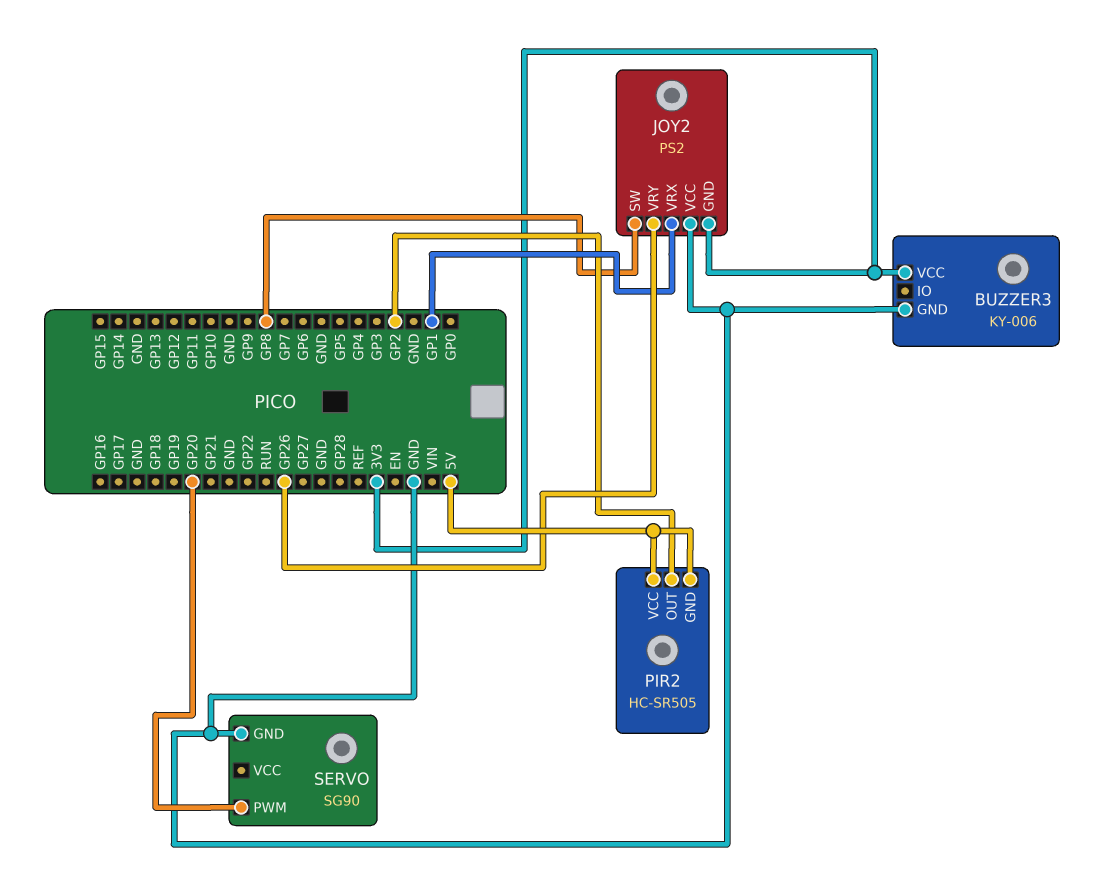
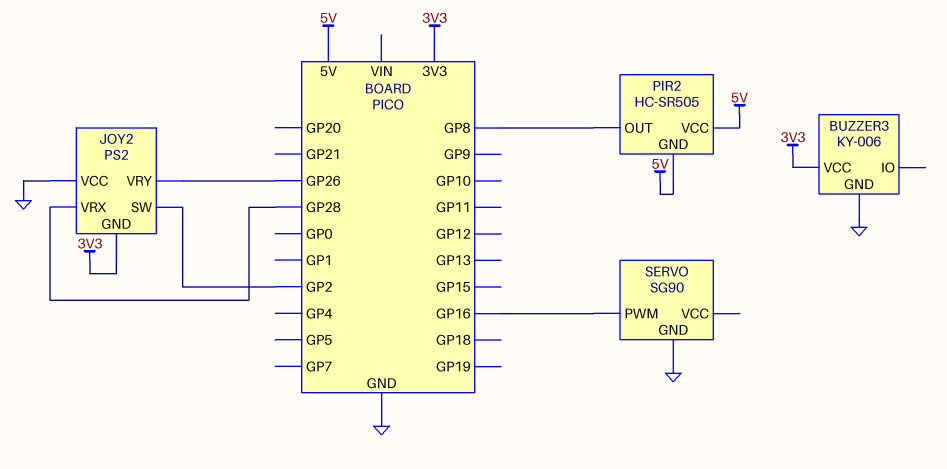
JOY2 pin SW: GP8 -> GP2
JOY2 pin VRX: GP1 -> GP28
PIR2 pin OUT: GP2 -> GP8
SERVO pin PWM: GP20 -> GP16

